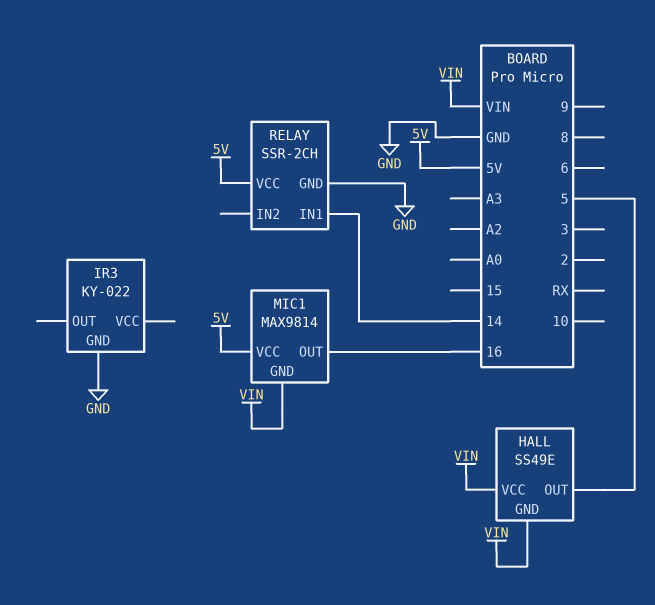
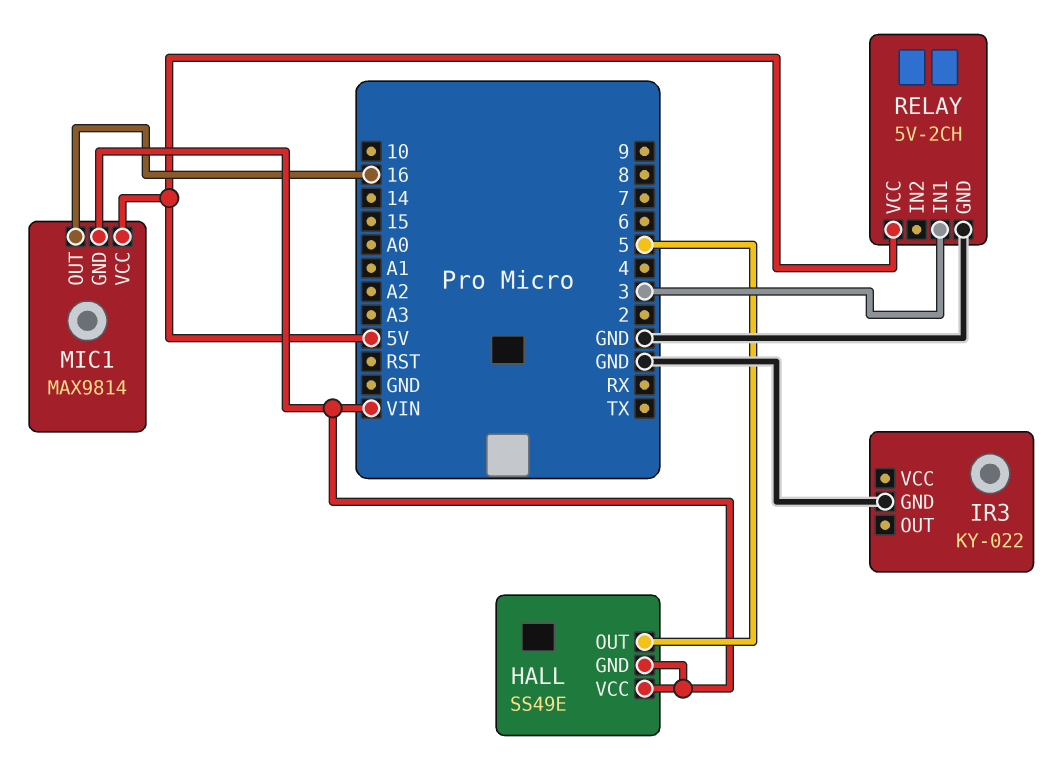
RELAY: SSR-2CH -> 5V-2CH
RELAY pin IN1: 14 -> 3

